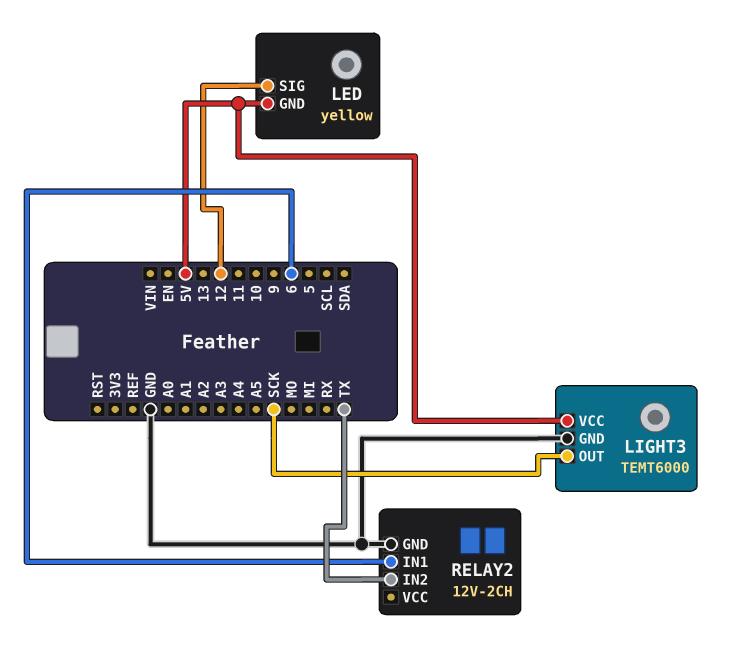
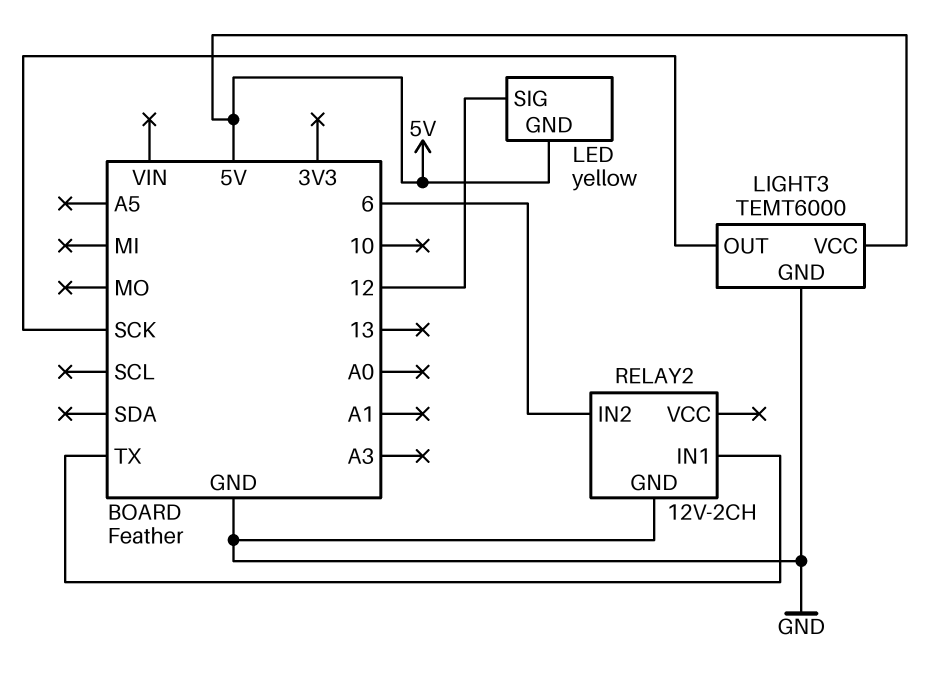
RELAY2 pin IN1: 6 -> TX
RELAY2 pin IN2: TX -> 6

